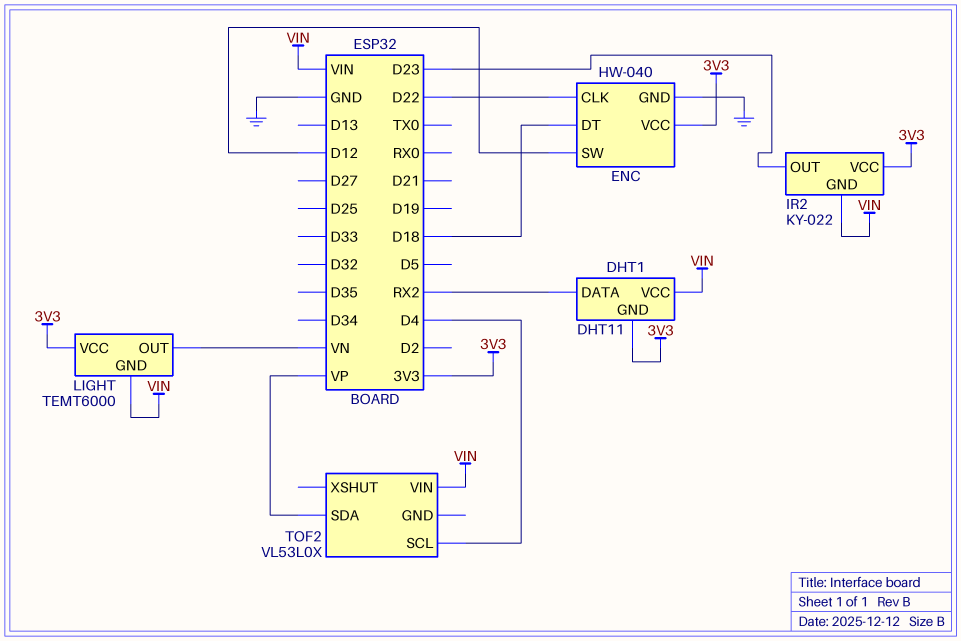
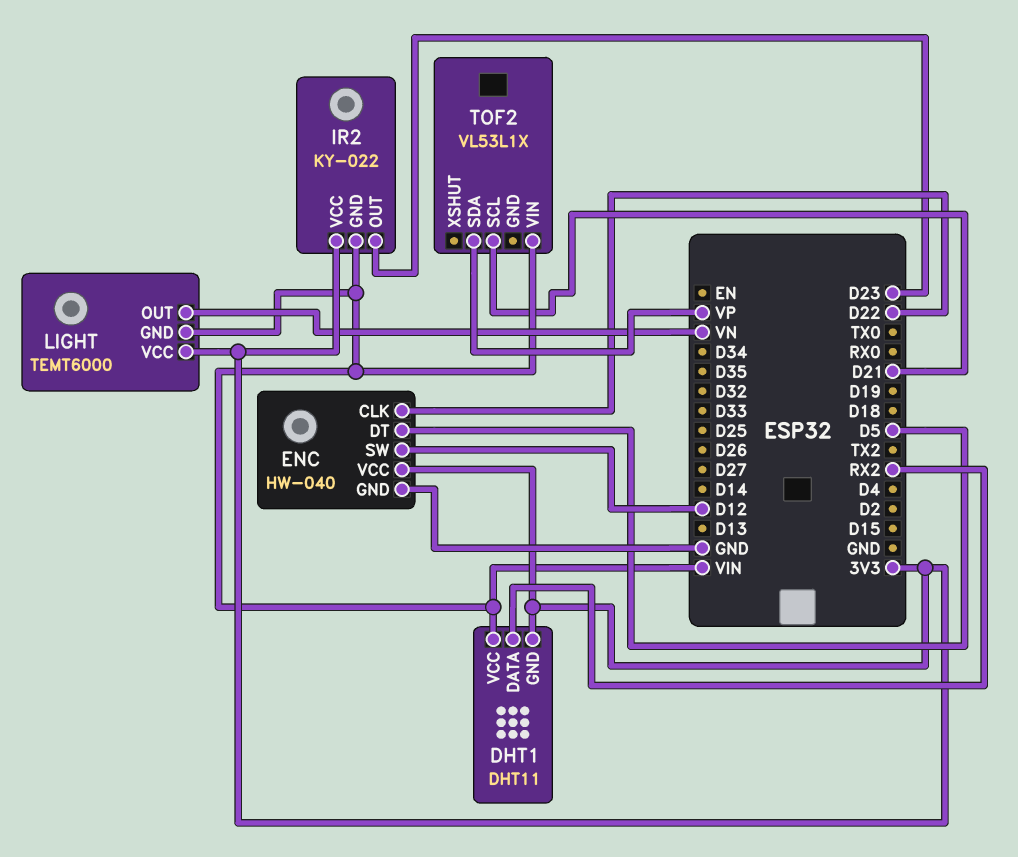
ENC pin DT: D18 -> D5
TOF2: VL53L0X -> VL53L1X
TOF2 pin SCL: D4 -> D21

